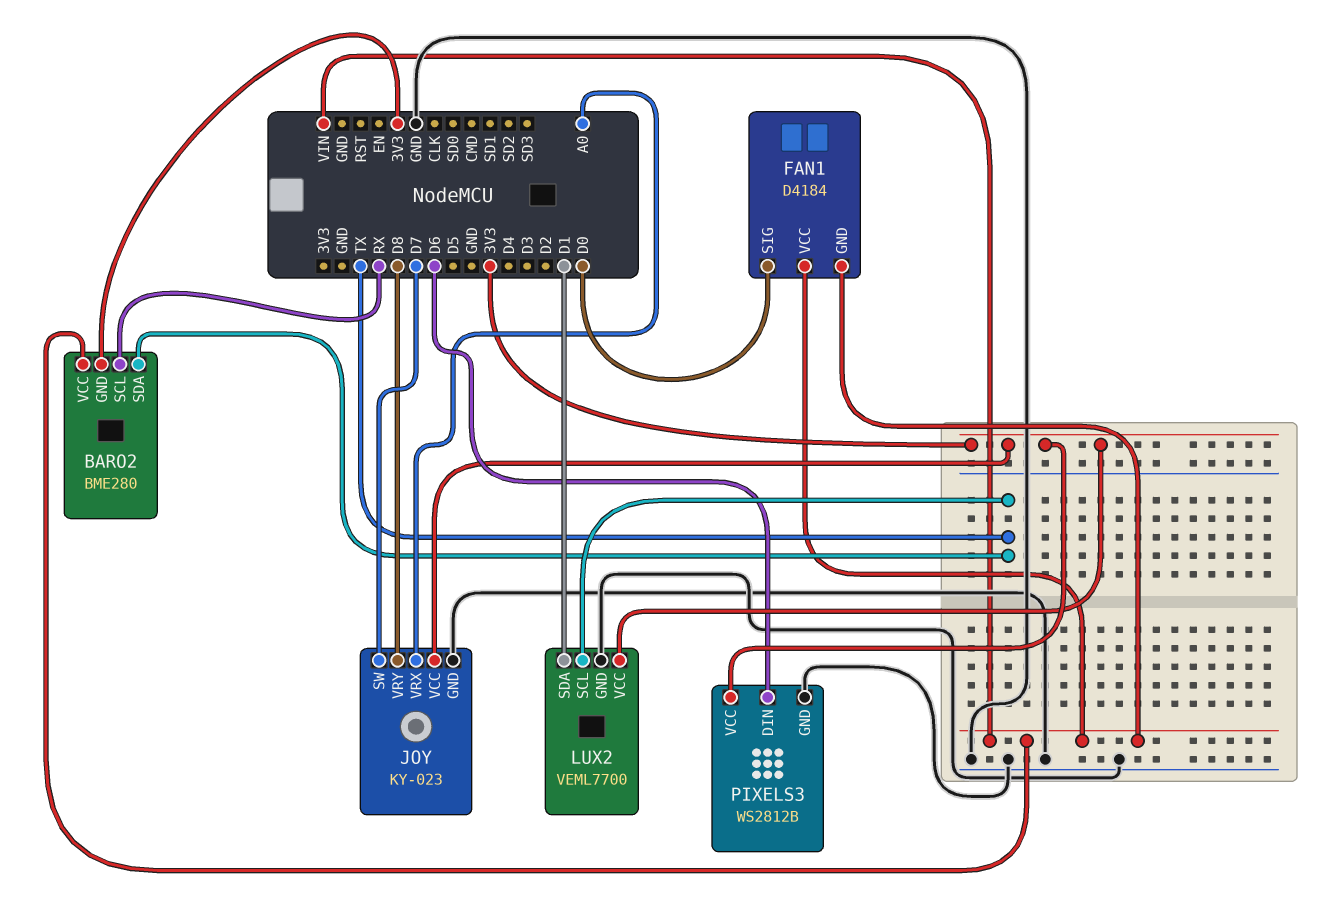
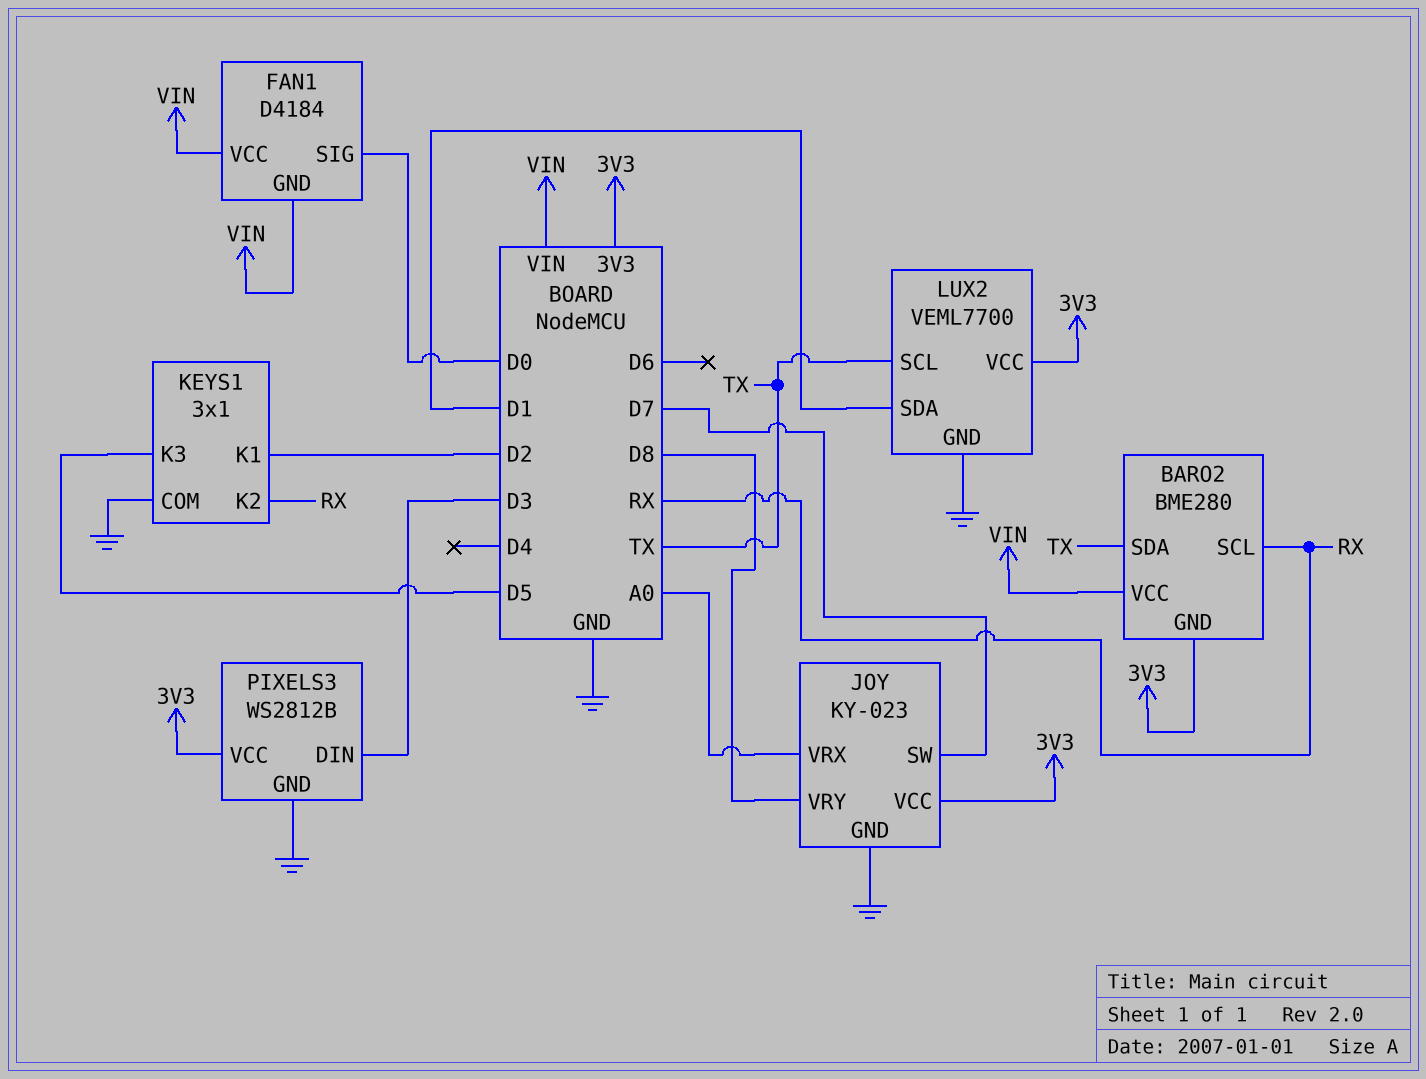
KEYS1: none -> 3x1
KEYS1 pin COM: none -> GND
KEYS1 pin K1: none -> D2
KEYS1 pin K2: none -> RX
KEYS1 pin K3: none -> D5
PIXELS3 pin DIN: D6 -> D3

